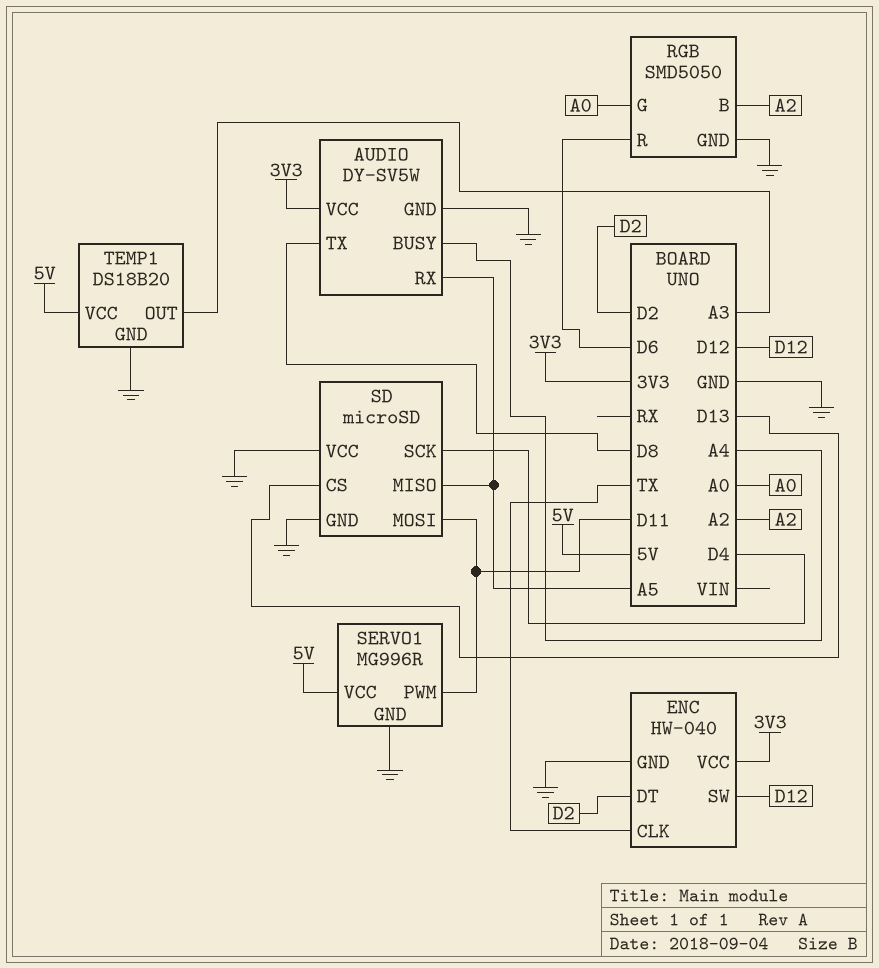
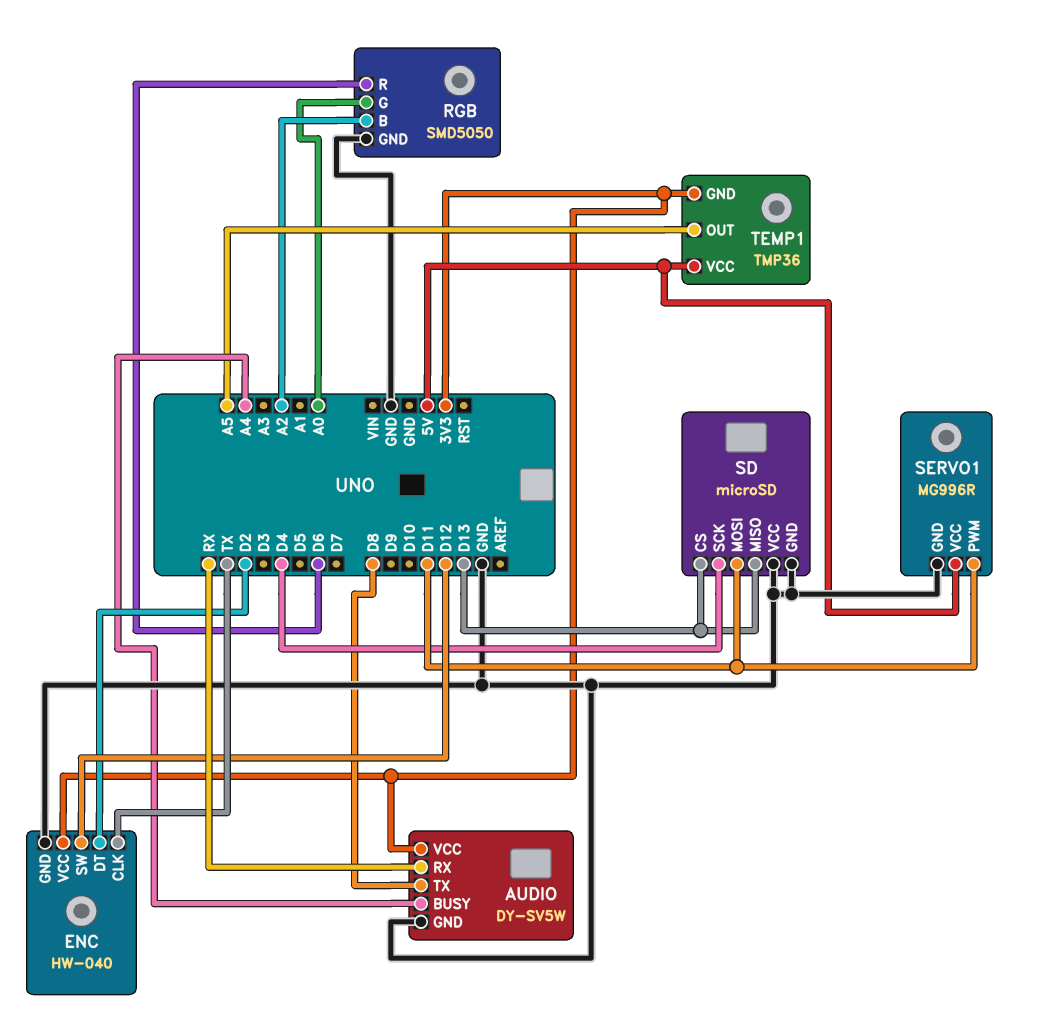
AUDIO pin RX: A5 -> RX
SD pin MISO: A5 -> D13
TEMP1: DS18B20 -> TMP36
TEMP1 pin GND: GND -> 3V3
TEMP1 pin OUT: A3 -> A5

